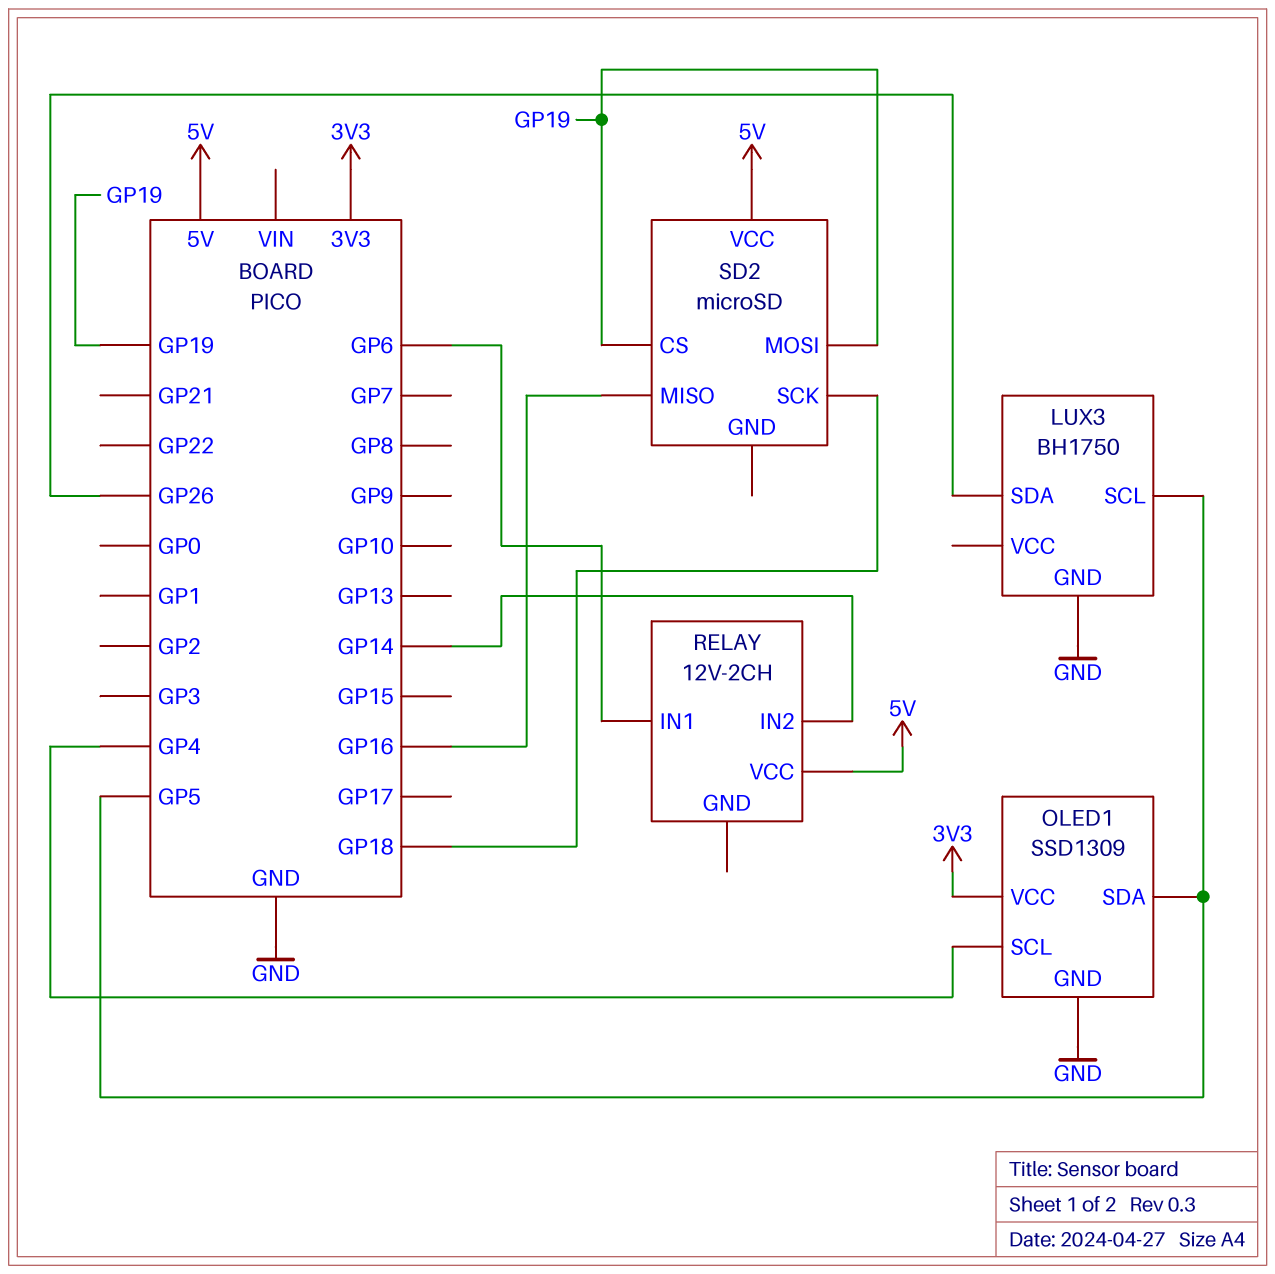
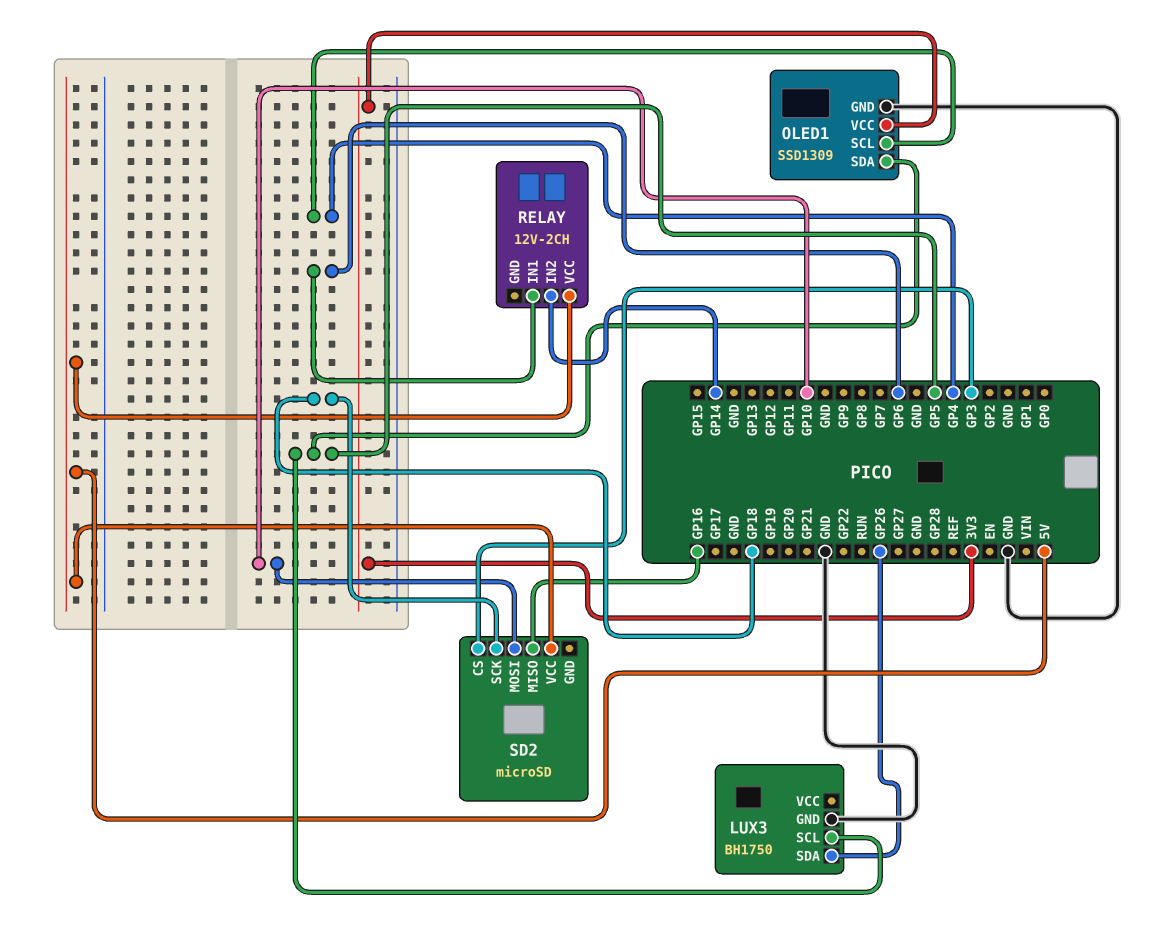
SD2 pin CS: GP19 -> GP3
SD2 pin MOSI: GP19 -> GP10

